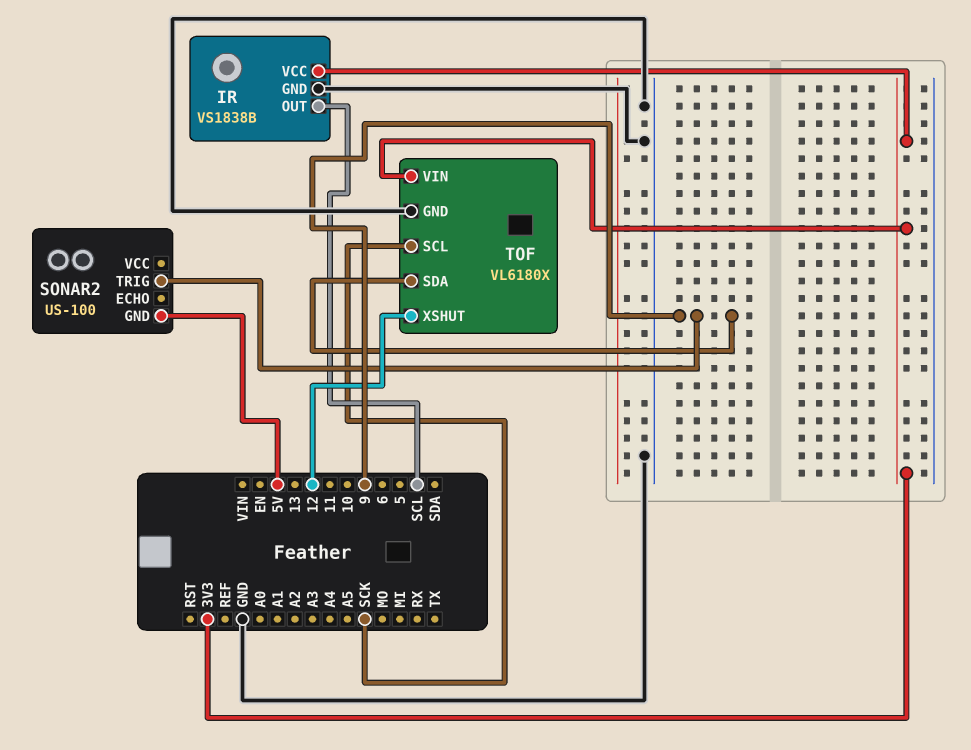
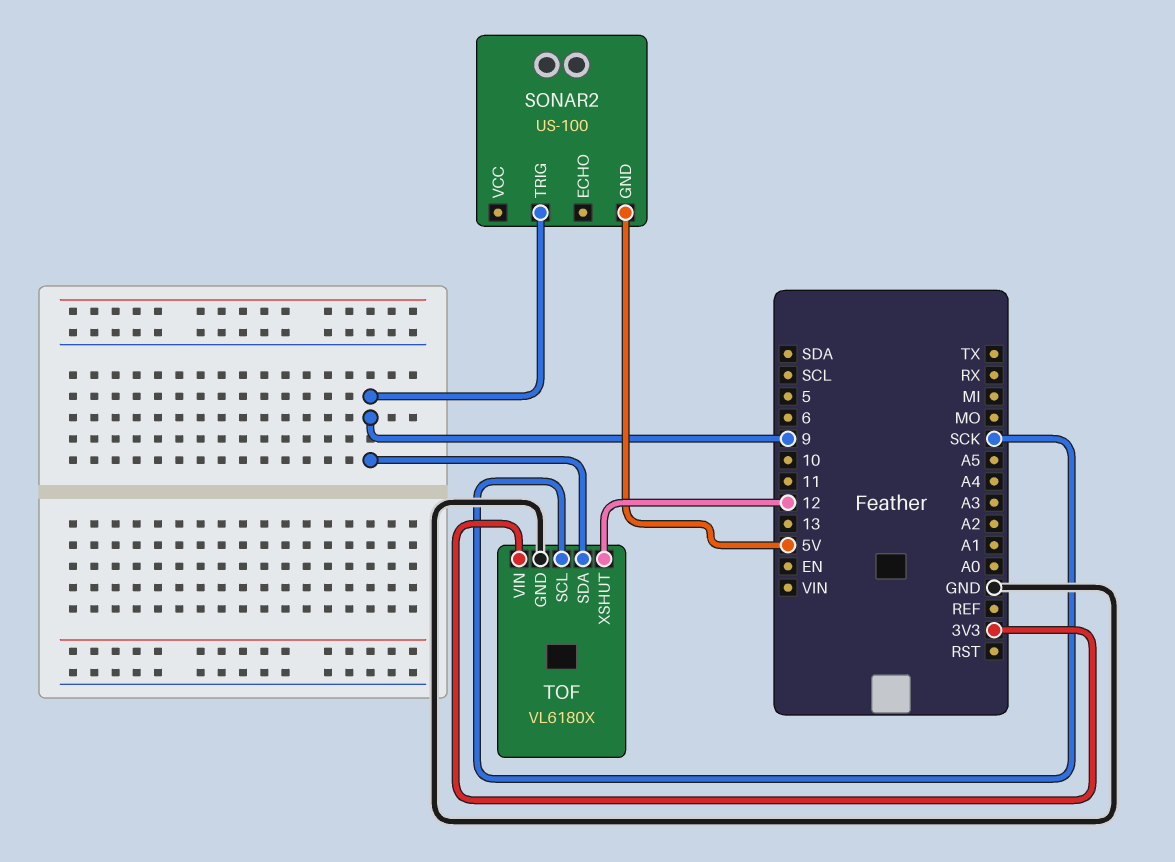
IR: VS1838B -> none
IR pin GND: GND -> none
IR pin OUT: SCL -> none
IR pin VCC: 3V3 -> none

